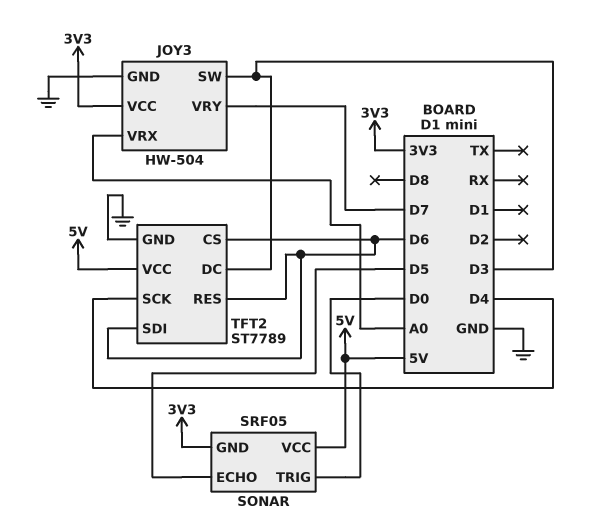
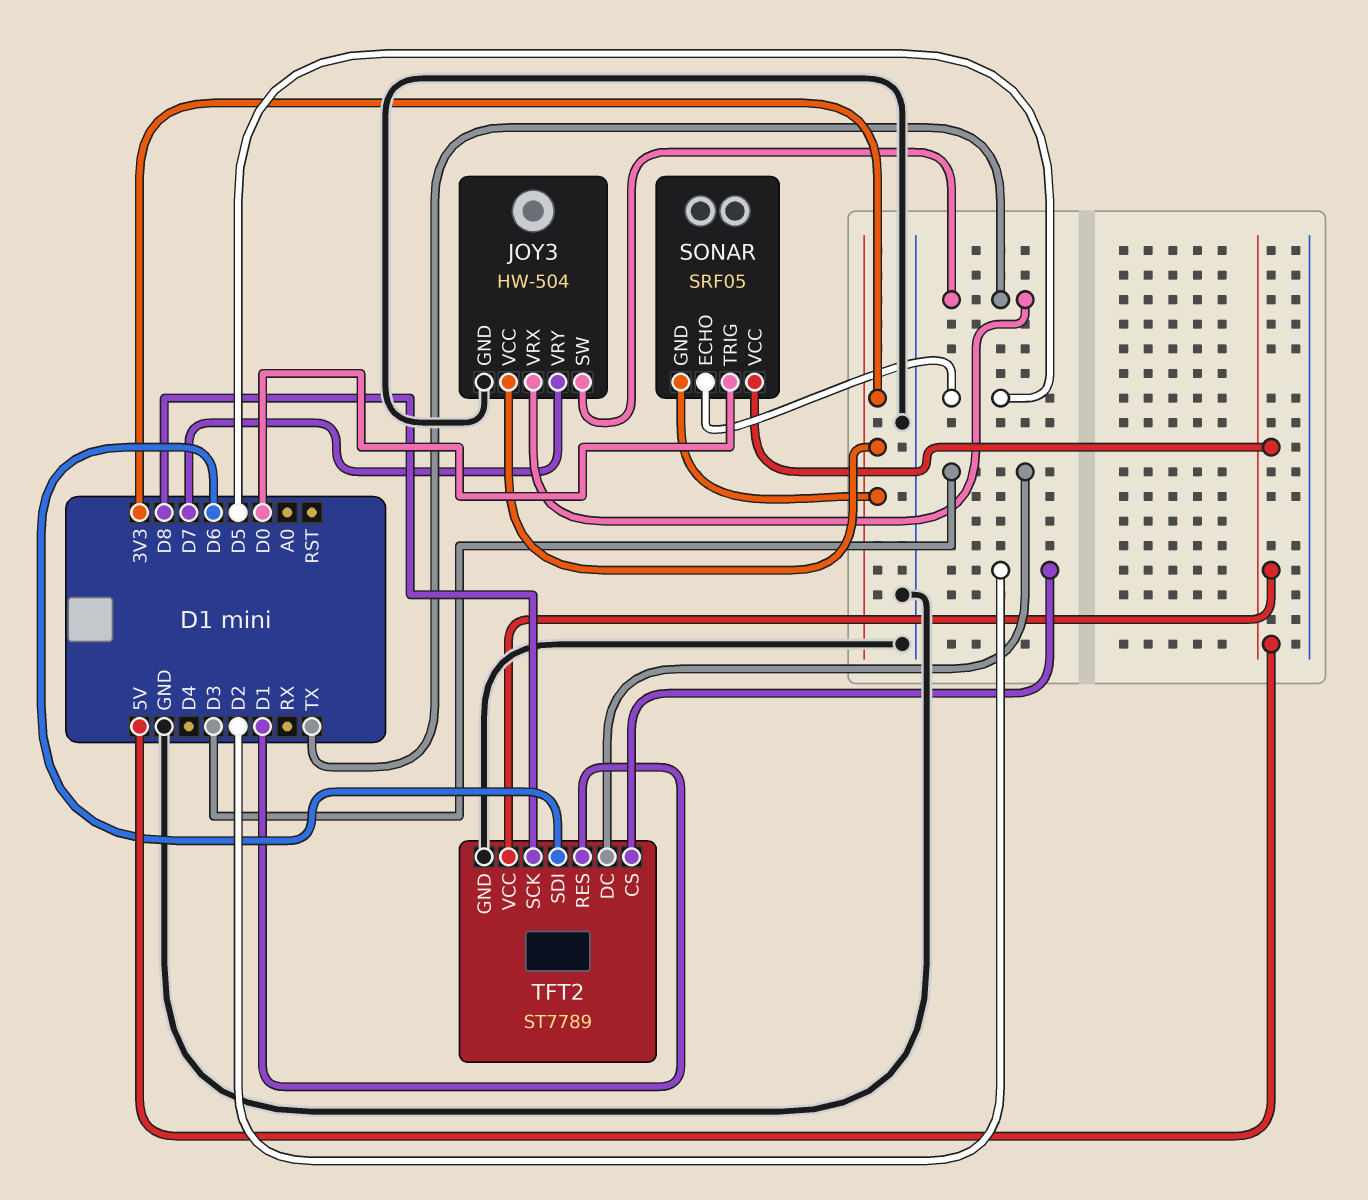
JOY3 pin SW: D3 -> TX
JOY3 pin VRX: A0 -> TX
TFT2 pin CS: D6 -> D2
TFT2 pin RES: D6 -> D1
TFT2 pin SCK: D4 -> D8

